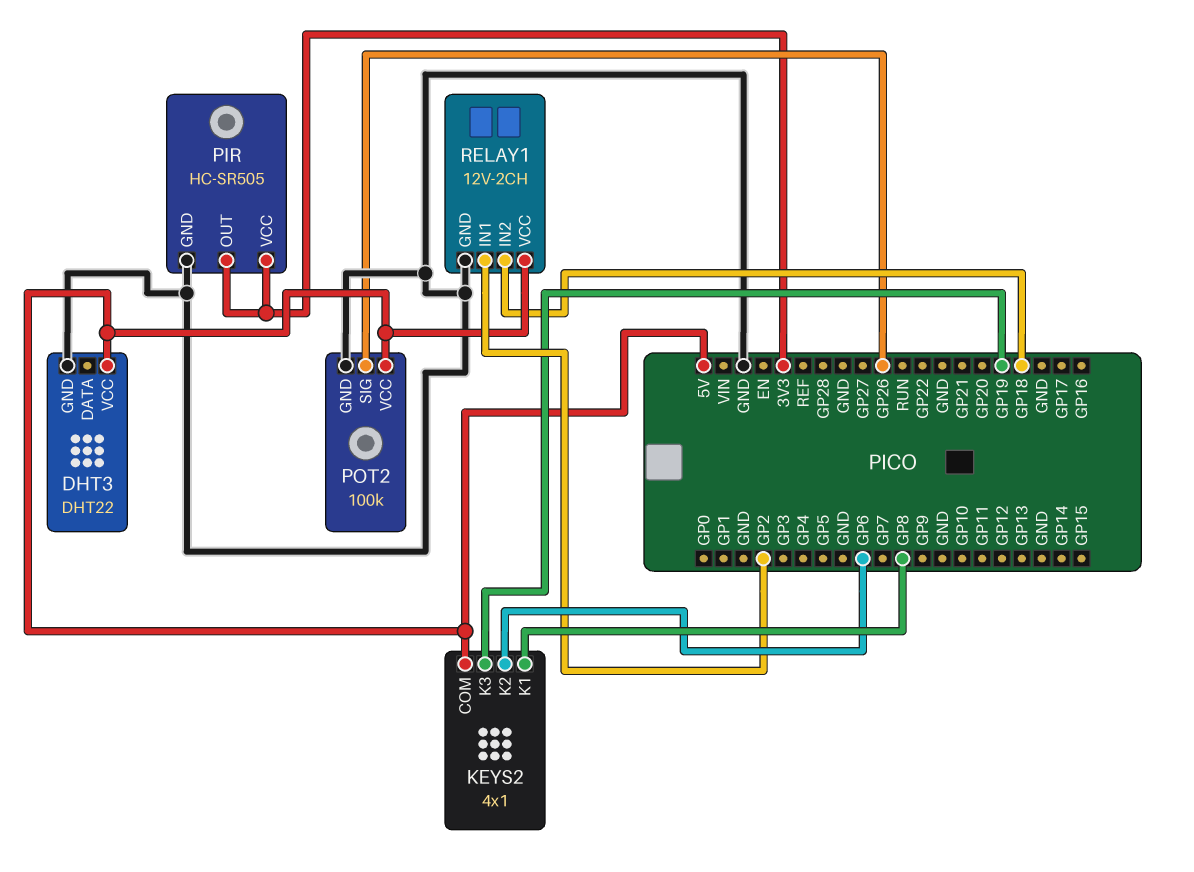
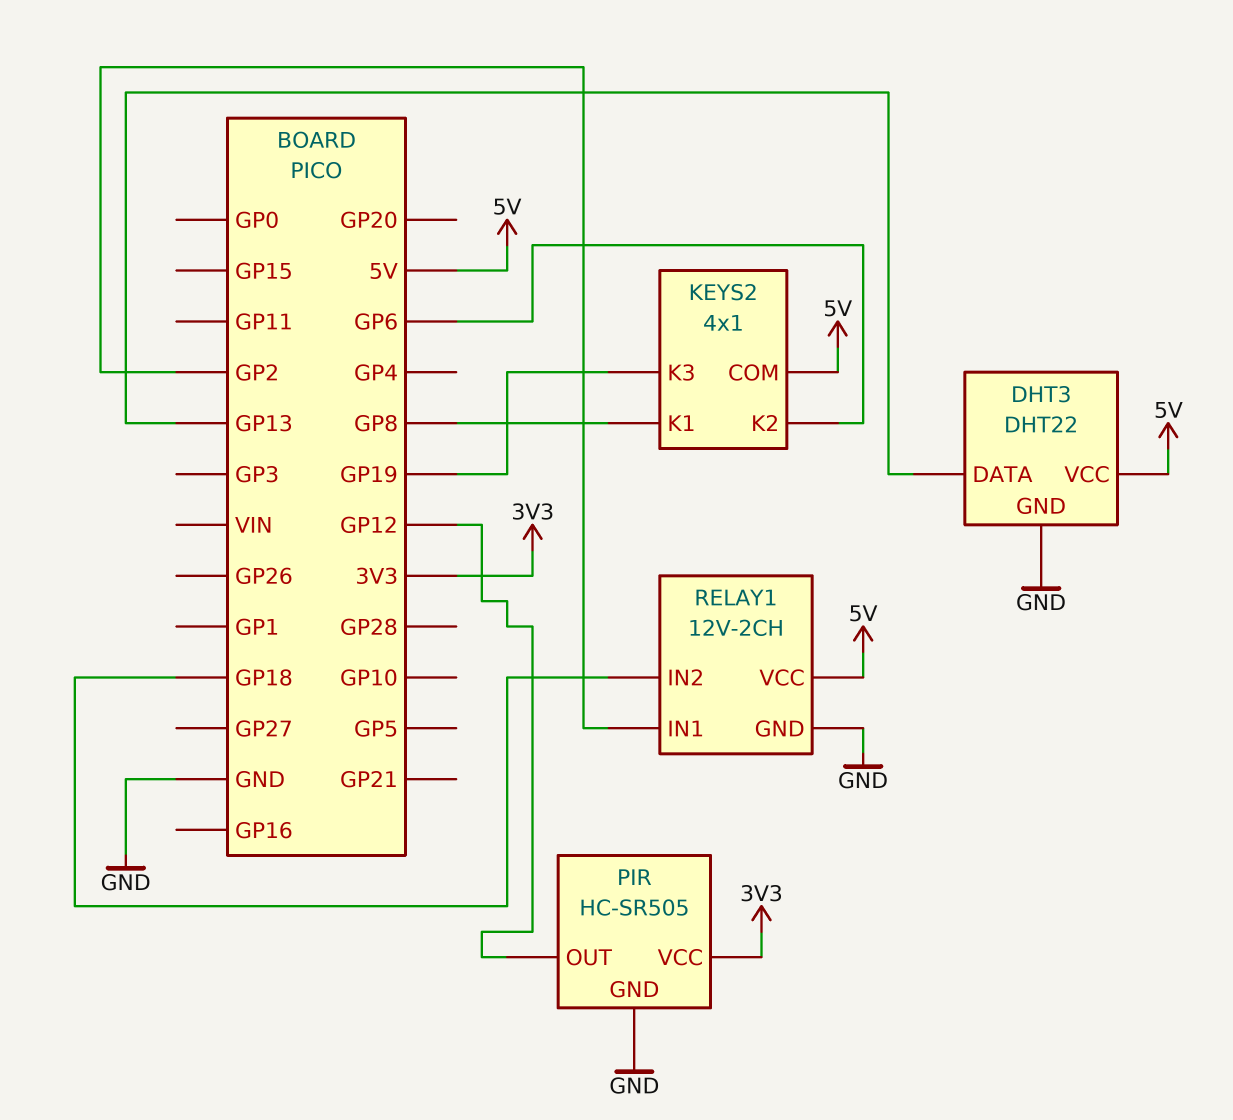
DHT3 pin DATA: none -> GP13
PIR pin OUT: 3V3 -> GP12
POT2: 100k -> none
POT2 pin GND: GND -> none
POT2 pin SIG: GP26 -> none
POT2 pin VCC: 5V -> none

